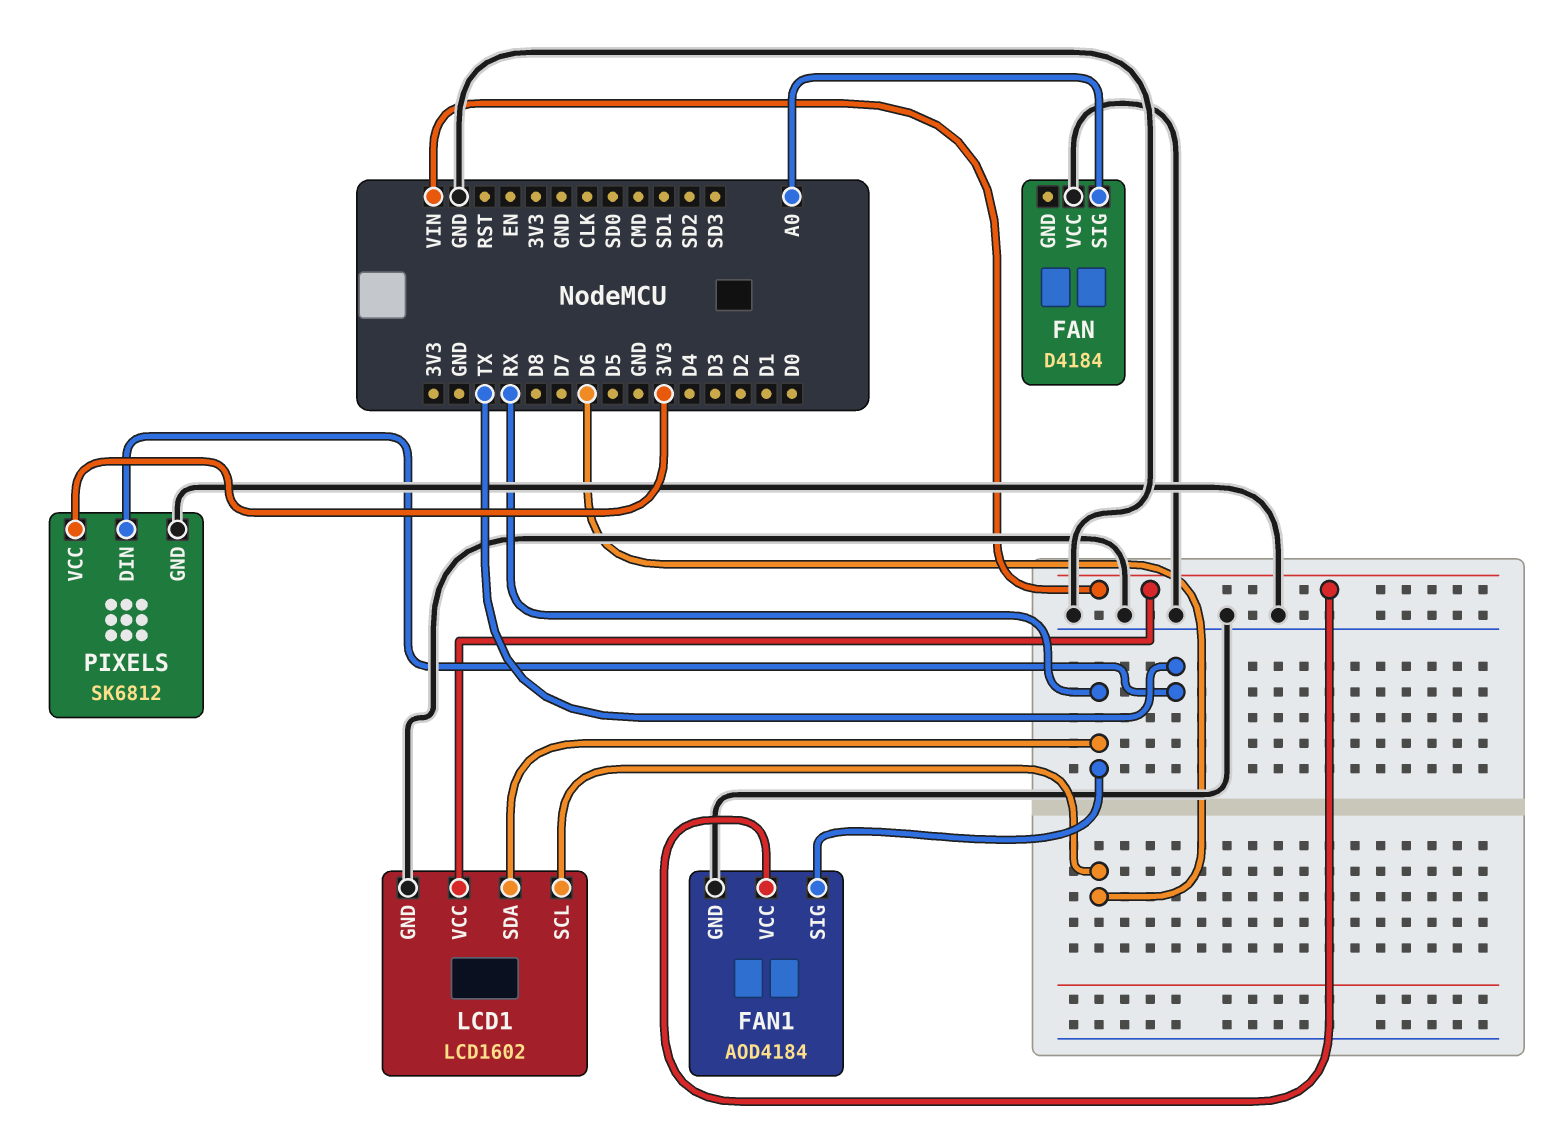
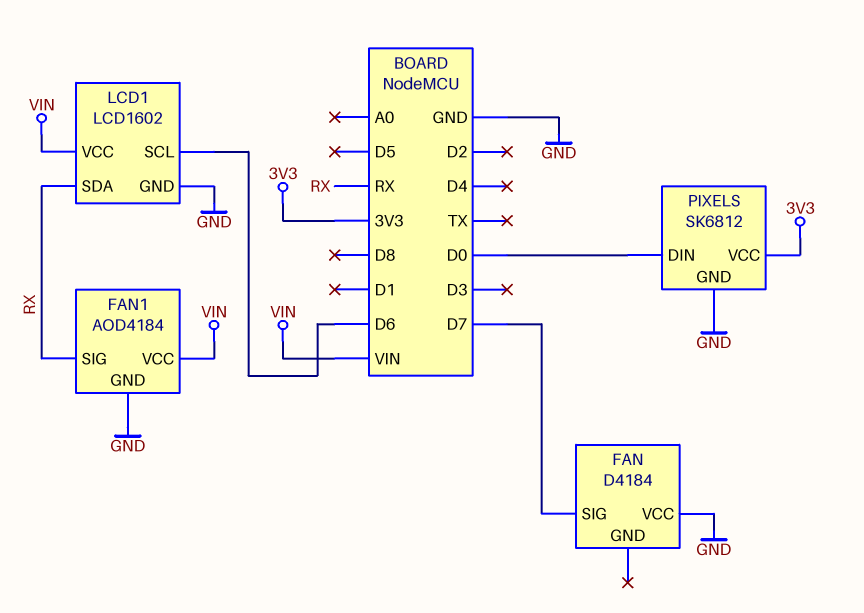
FAN pin SIG: A0 -> D7
PIXELS pin DIN: TX -> D0

